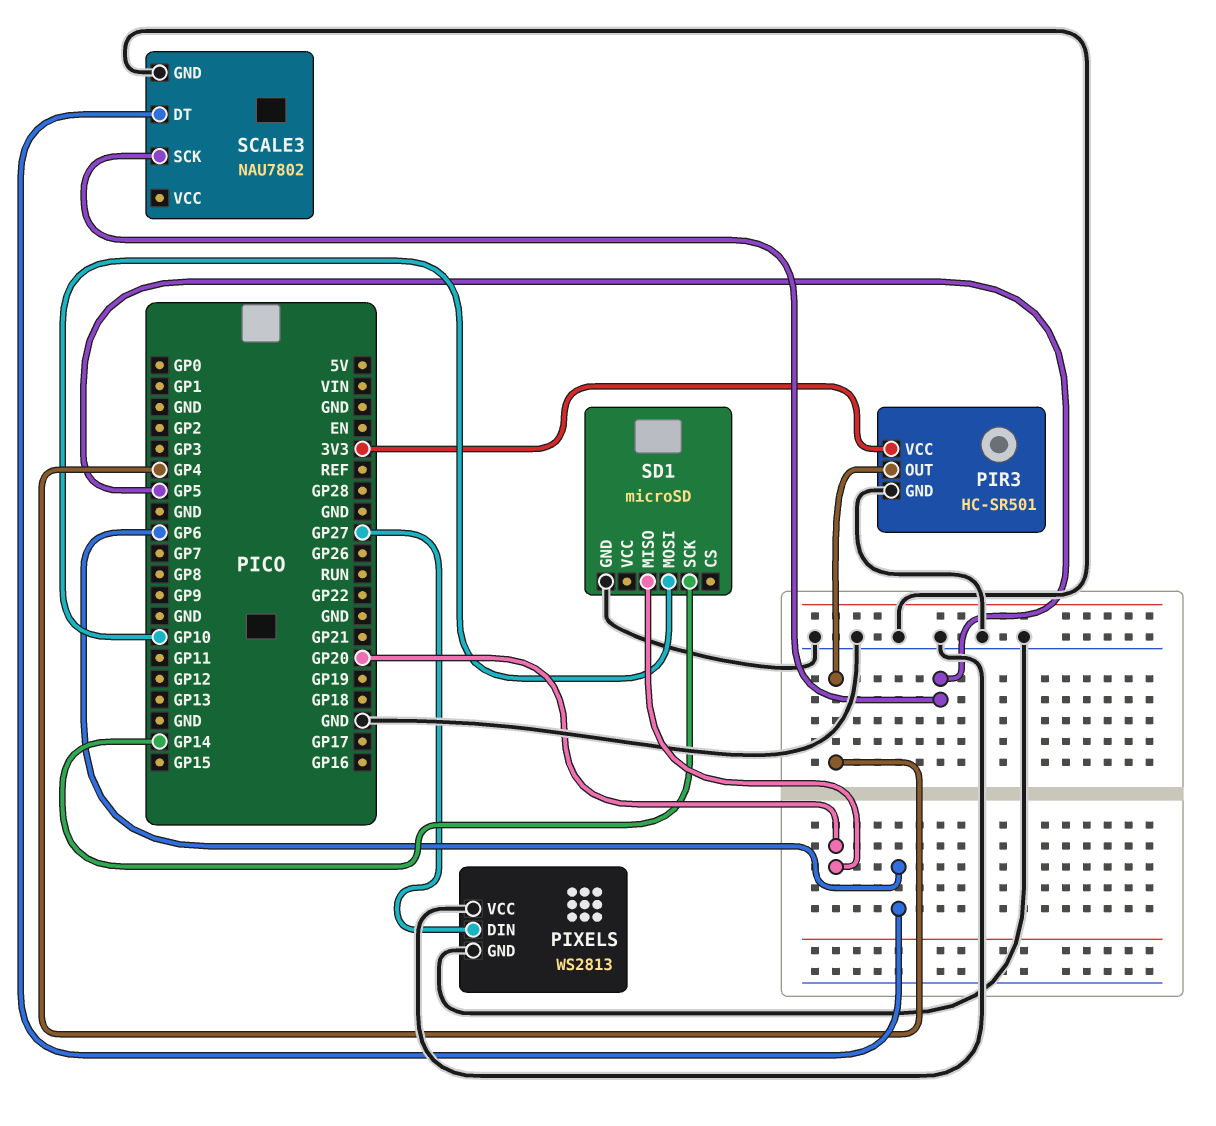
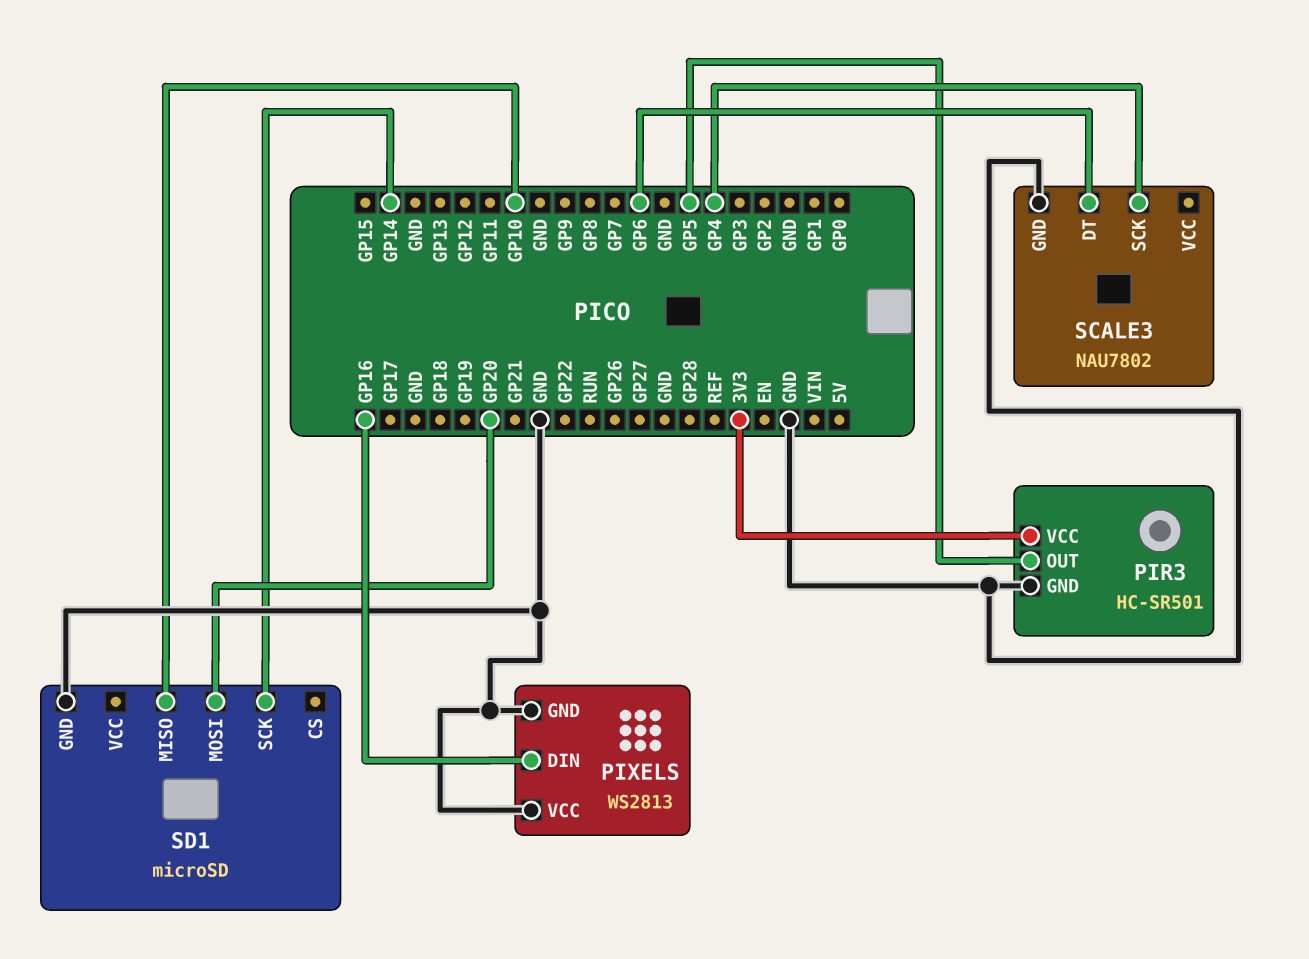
PIR3 pin OUT: GP4 -> GP5
PIXELS pin DIN: GP27 -> GP16
SCALE3 pin SCK: GP5 -> GP4
SD1 pin MISO: GP20 -> GP10
SD1 pin MOSI: GP10 -> GP20

